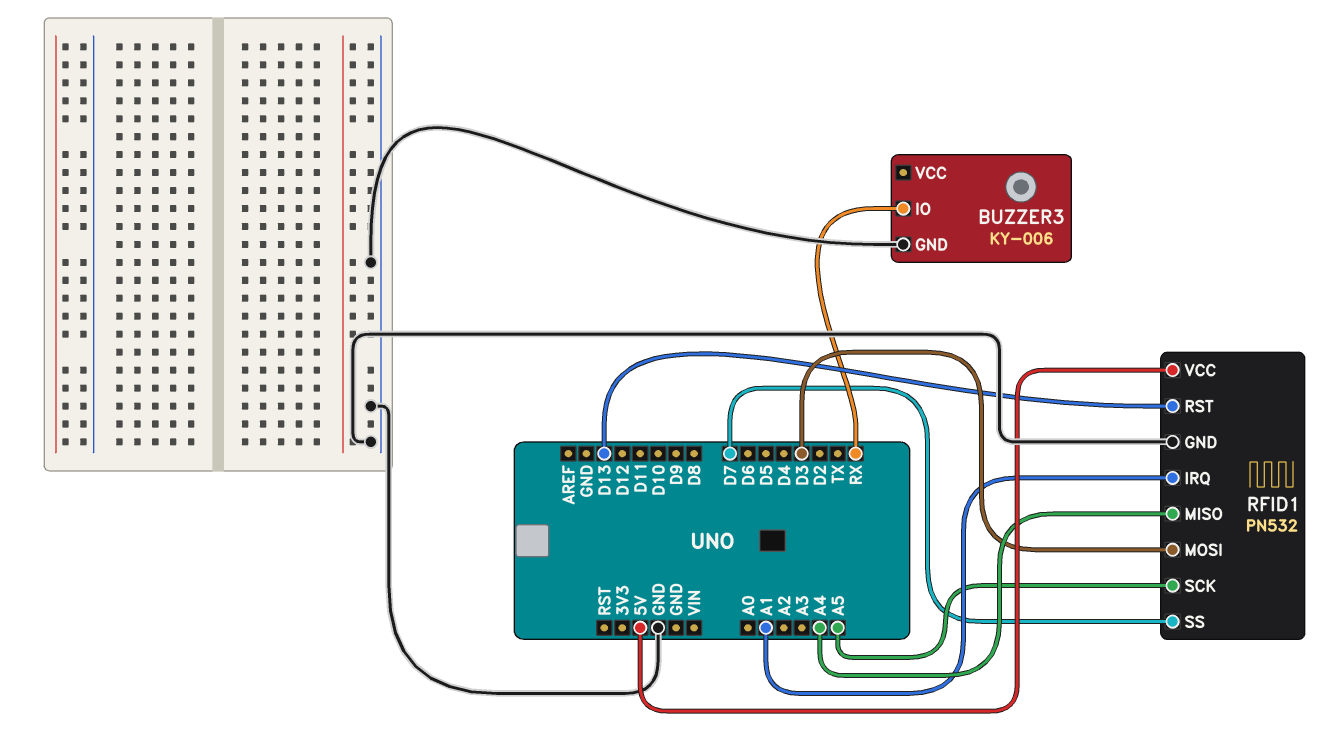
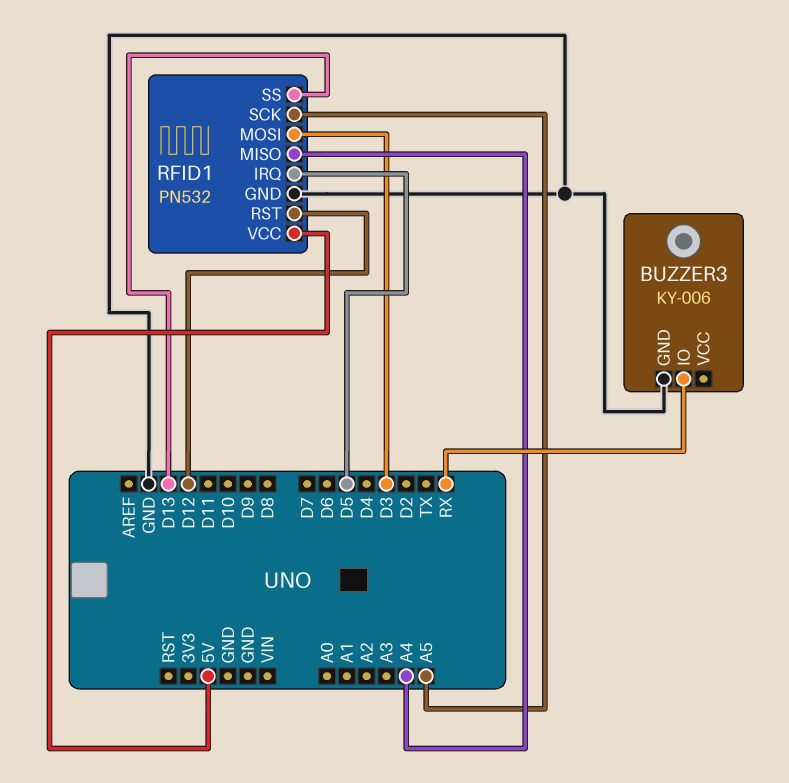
RFID1 pin IRQ: A1 -> D5
RFID1 pin RST: D13 -> D12
RFID1 pin SS: D7 -> D13

